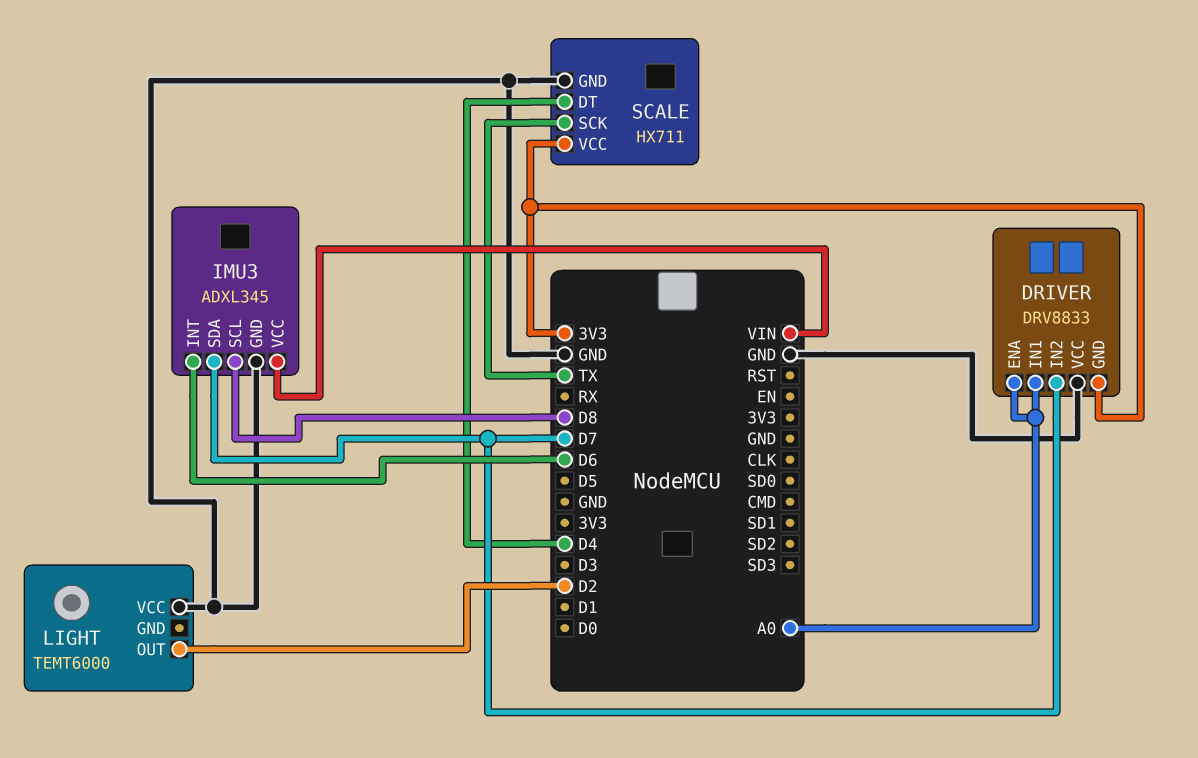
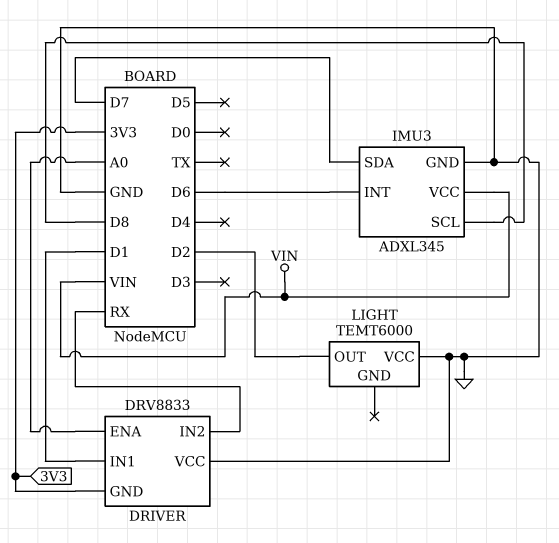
DRIVER pin IN1: A0 -> D1
DRIVER pin IN2: D7 -> RX
SCALE: HX711 -> none
SCALE pin DT: D4 -> none
SCALE pin GND: GND -> none
SCALE pin SCK: TX -> none
SCALE pin VCC: 3V3 -> none

